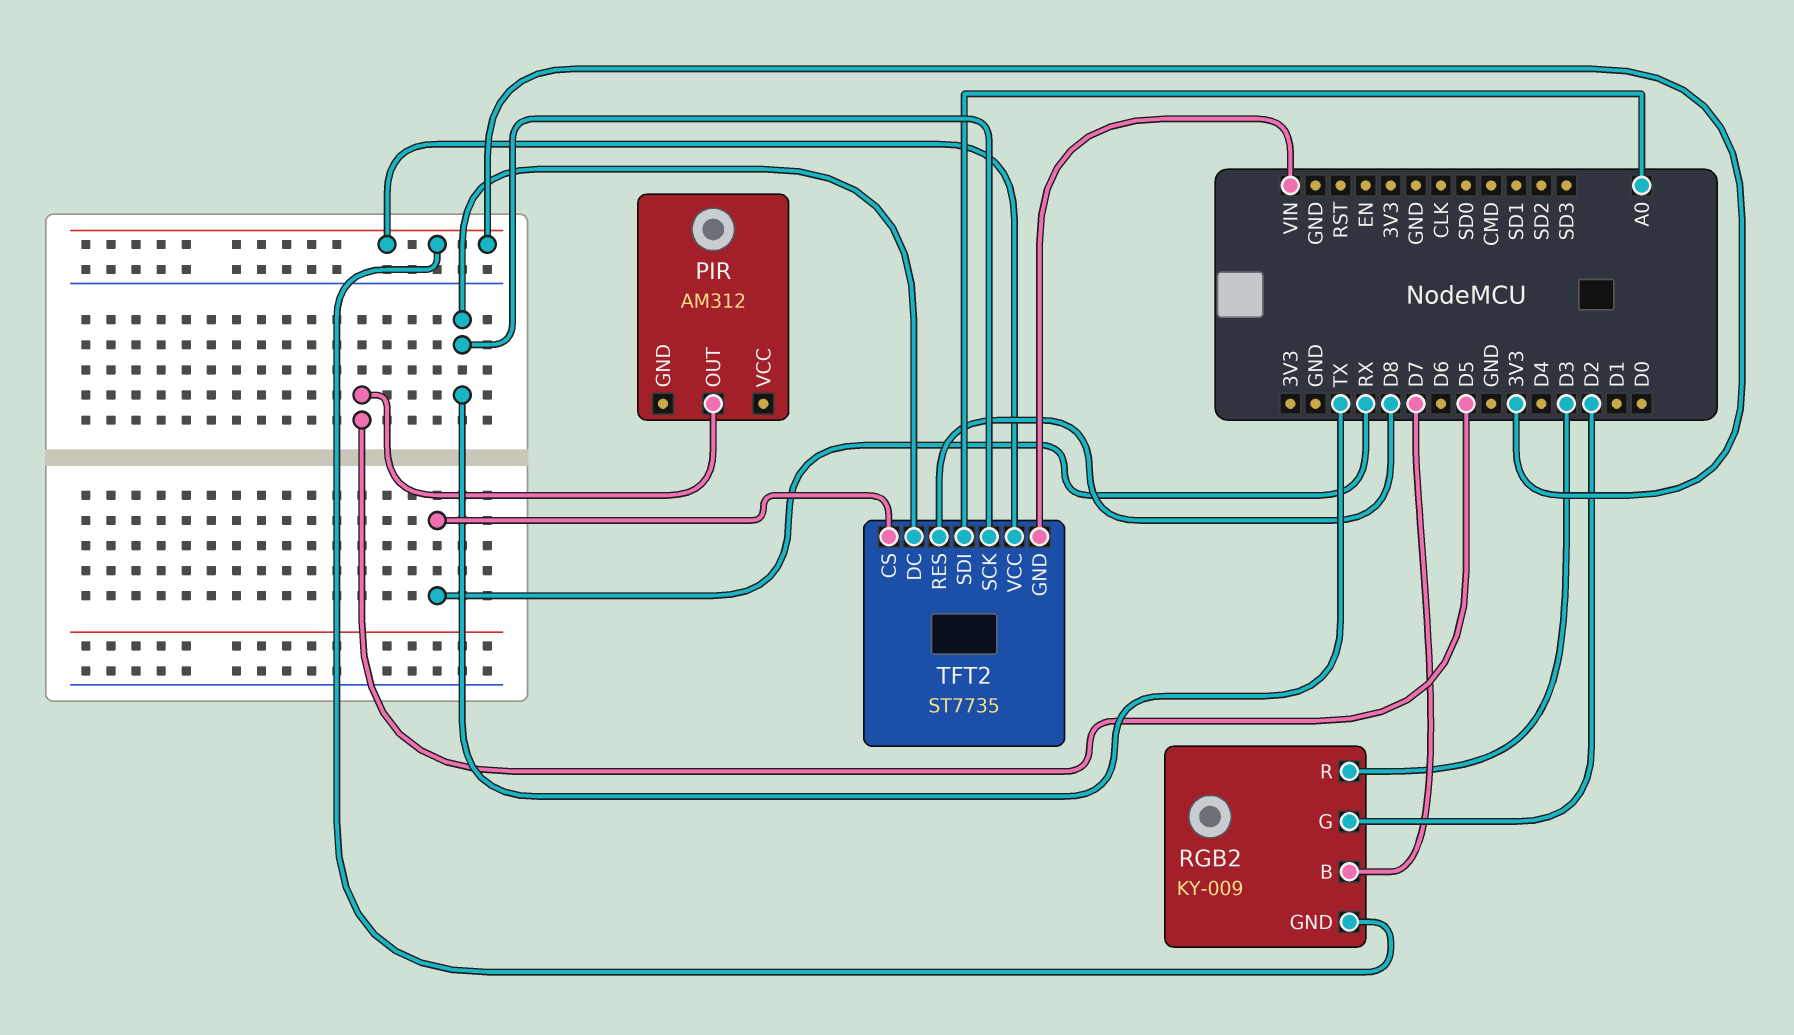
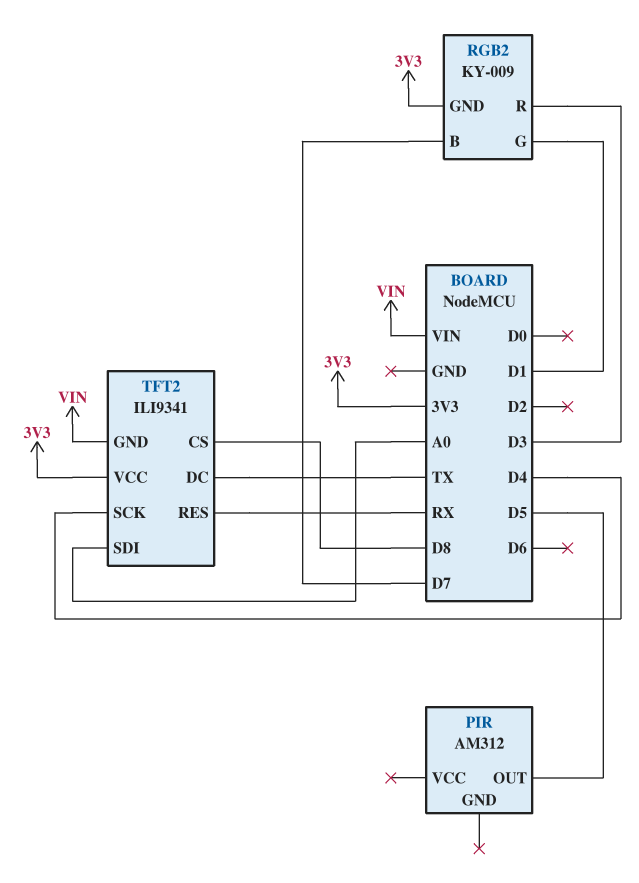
RGB2 pin G: D2 -> D1
TFT2: ST7735 -> ILI9341
TFT2 pin CS: RX -> D8
TFT2 pin RES: D8 -> RX
TFT2 pin SCK: TX -> D4

